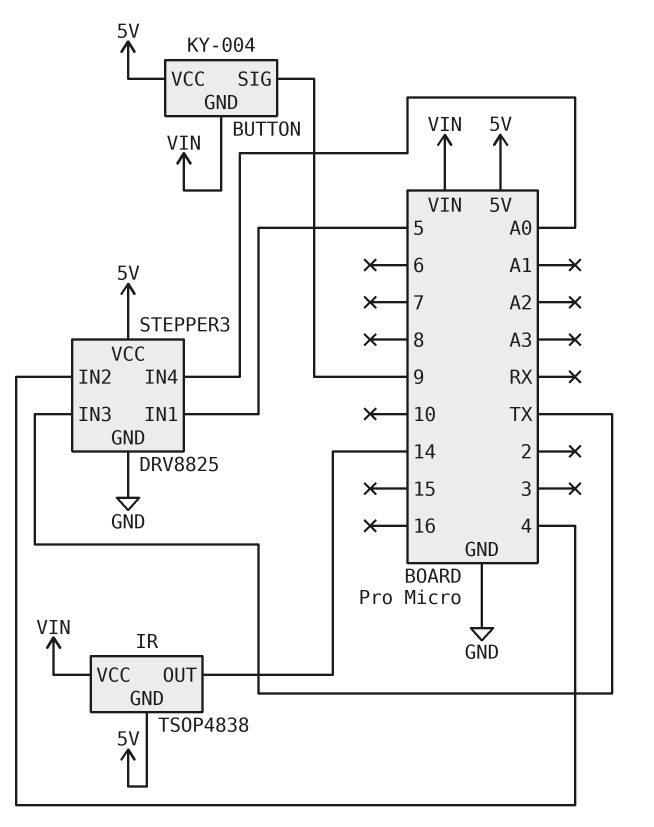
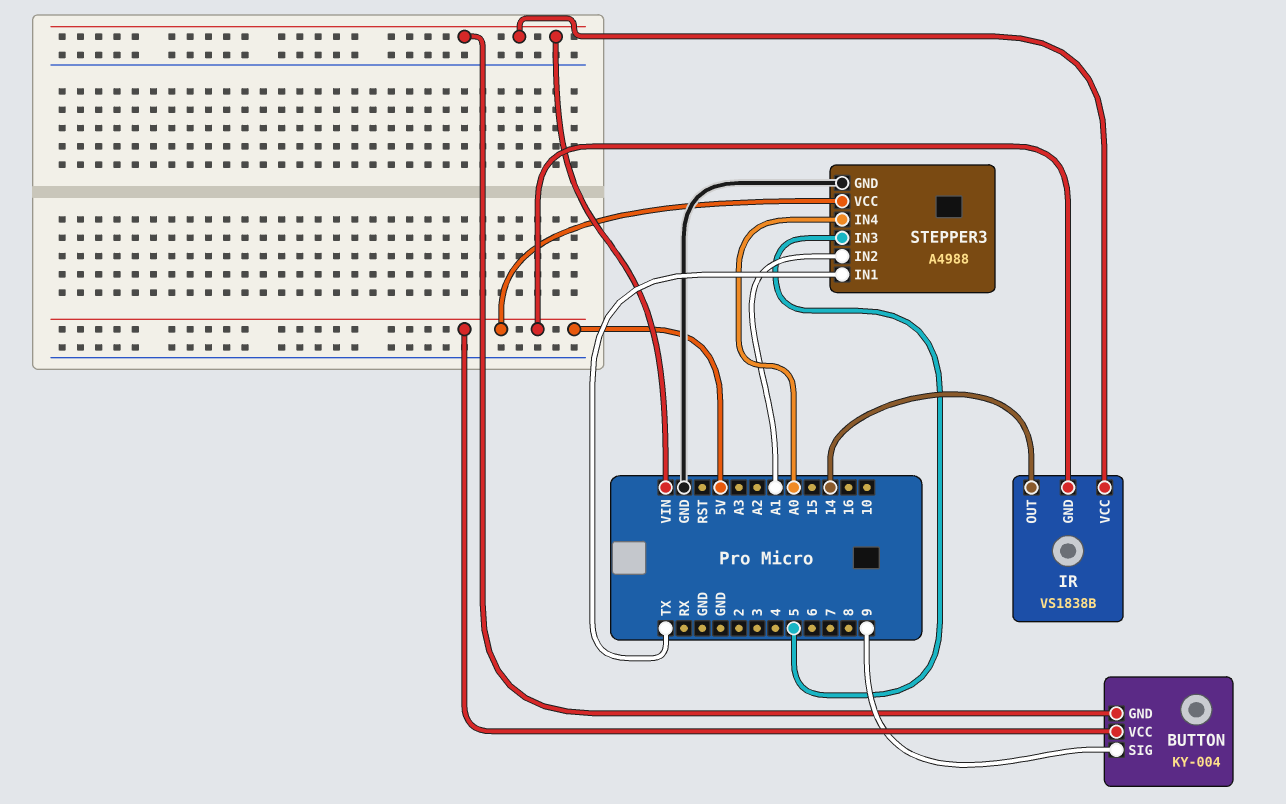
IR: TSOP4838 -> VS1838B
STEPPER3: DRV8825 -> A4988
STEPPER3 pin IN1: 5 -> TX
STEPPER3 pin IN2: 4 -> A1
STEPPER3 pin IN3: TX -> 5

